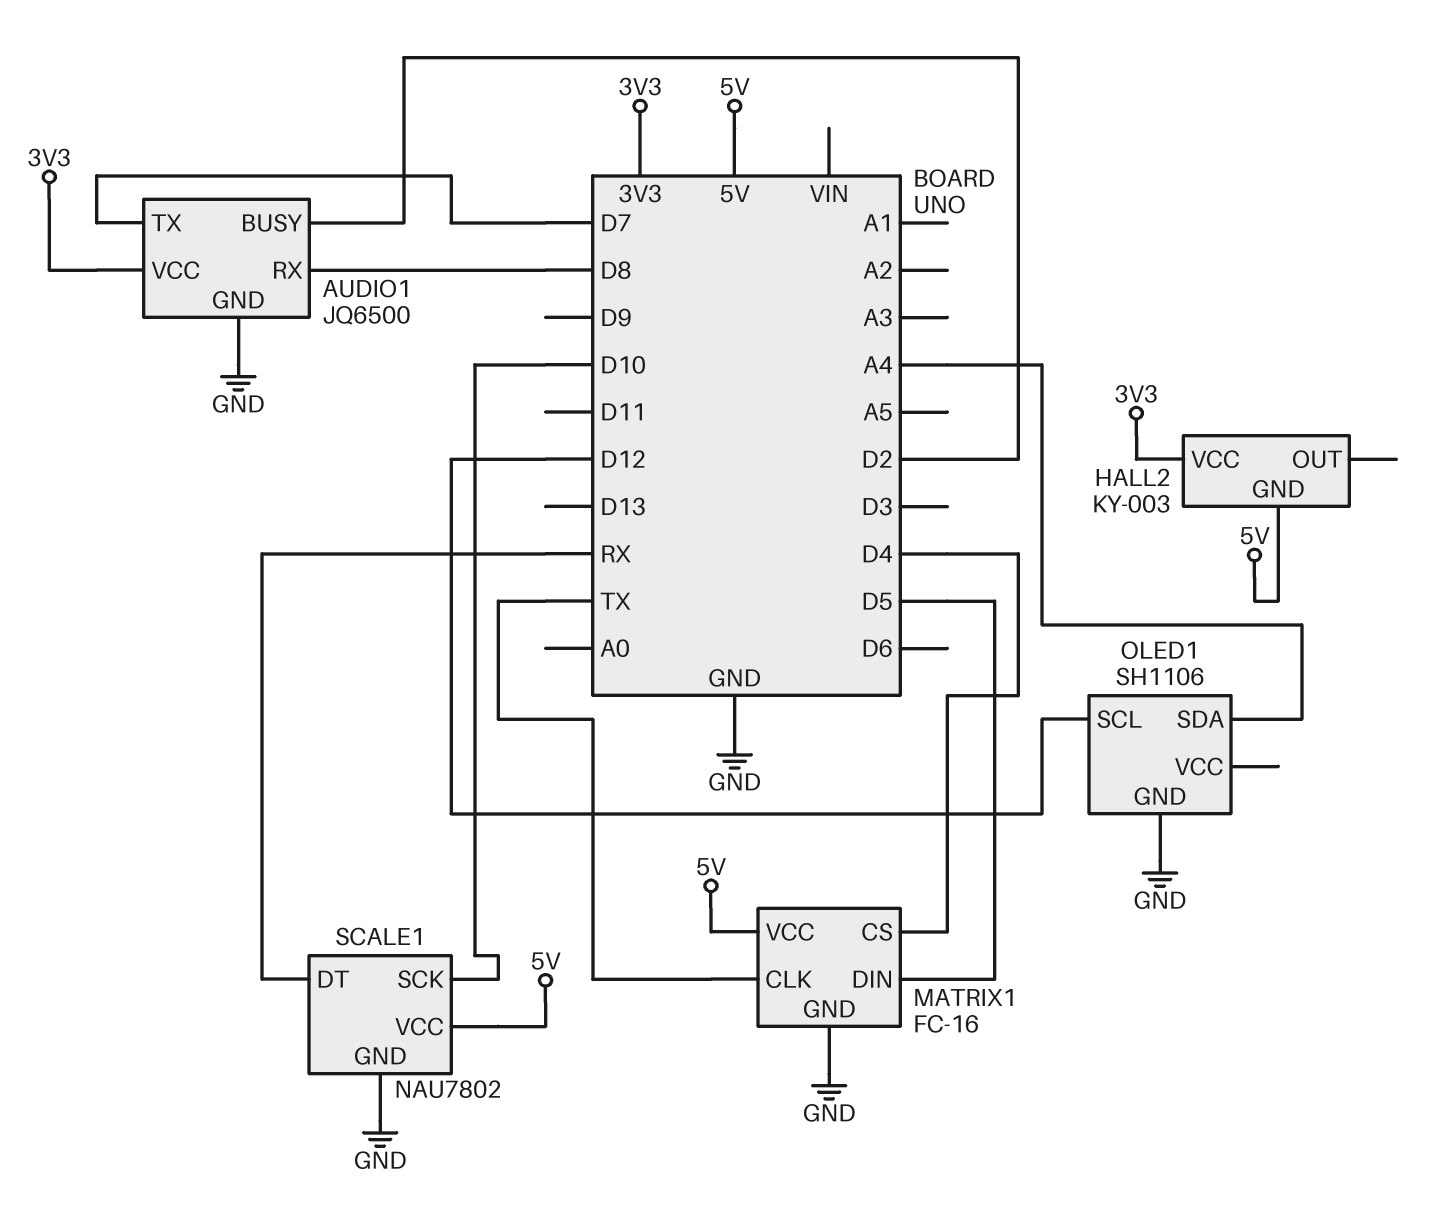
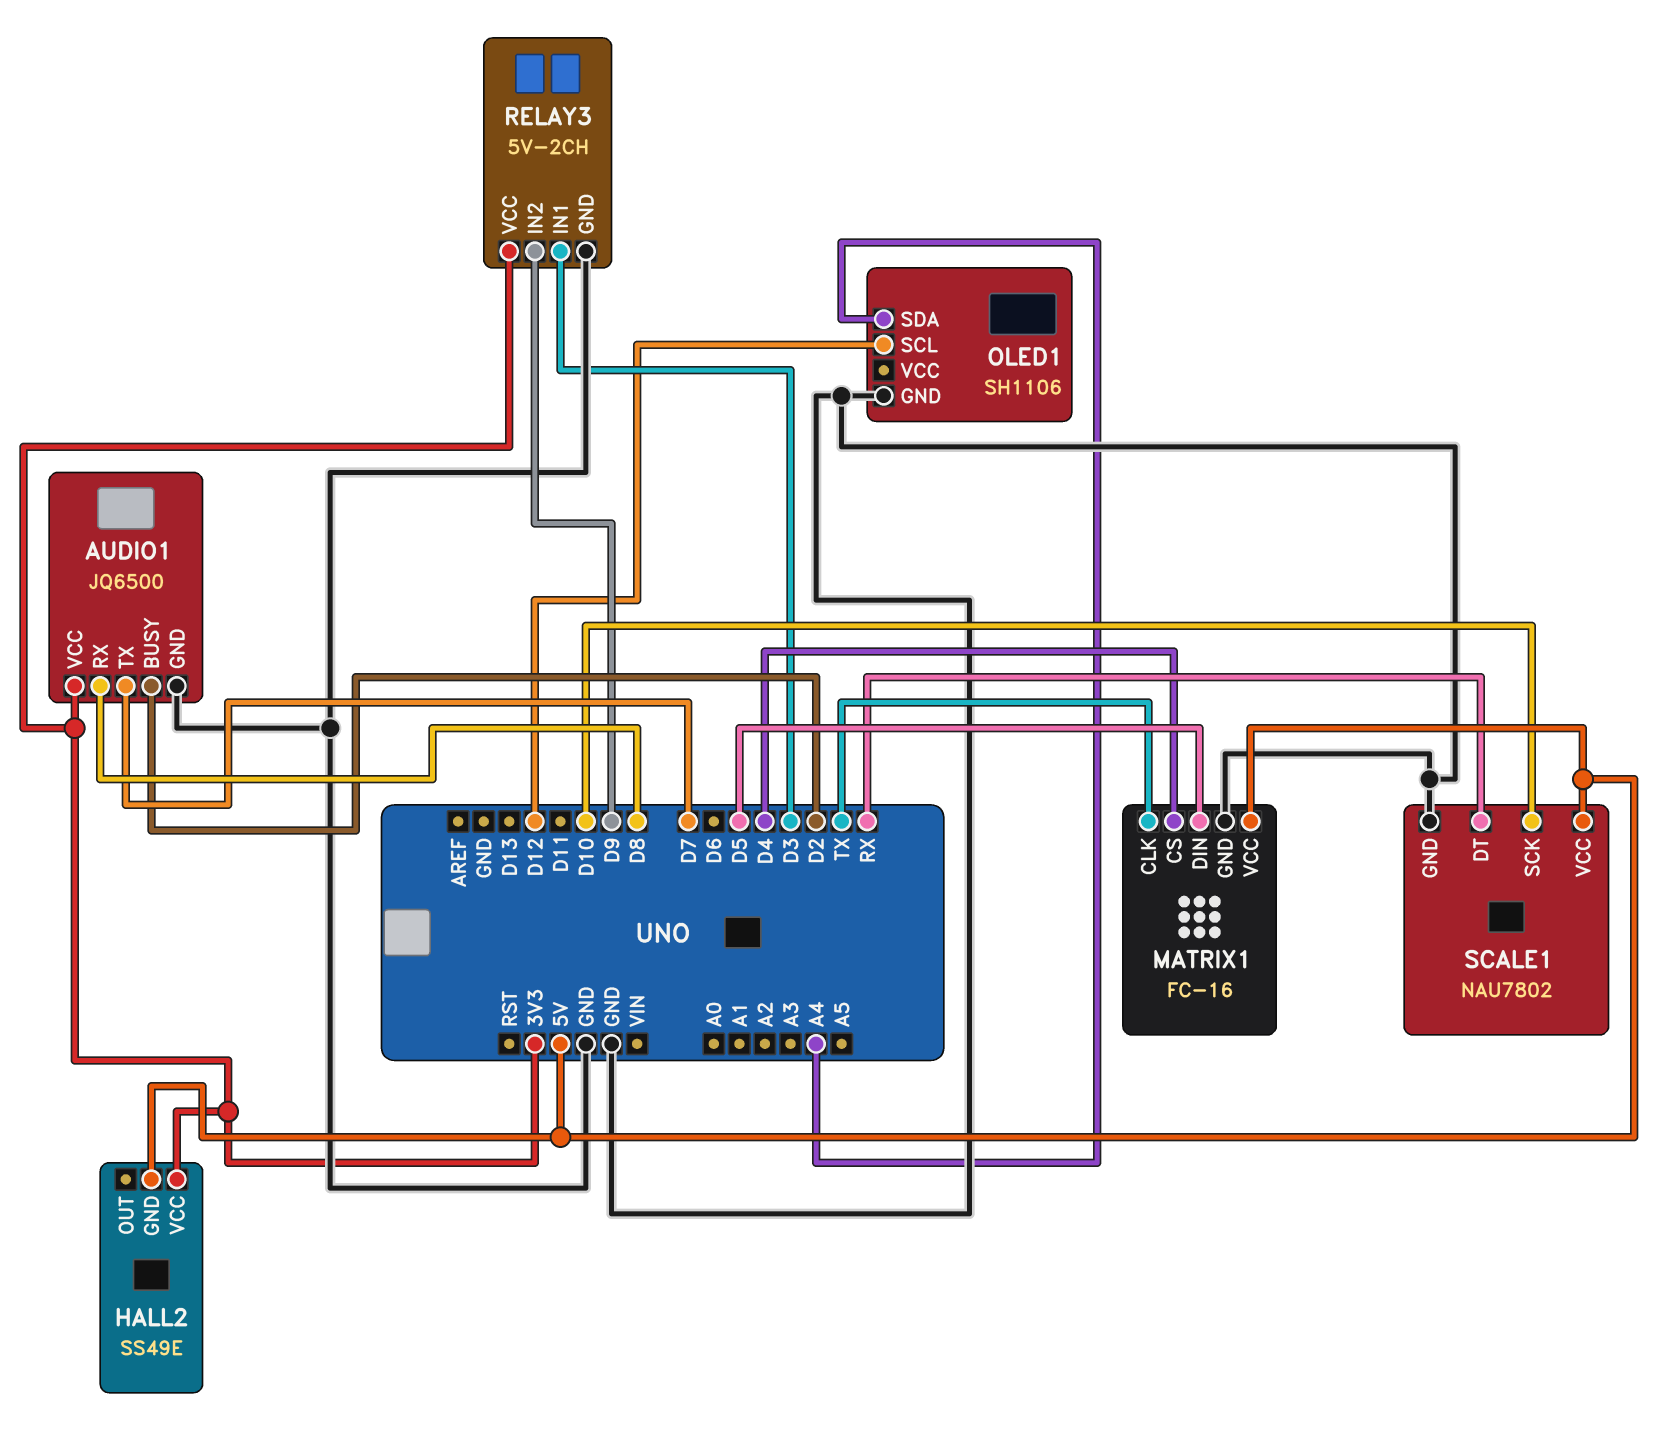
HALL2: KY-003 -> SS49E
RELAY3: none -> 5V-2CH
RELAY3 pin GND: none -> GND
RELAY3 pin IN1: none -> D3
RELAY3 pin IN2: none -> D9
RELAY3 pin VCC: none -> 3V3

